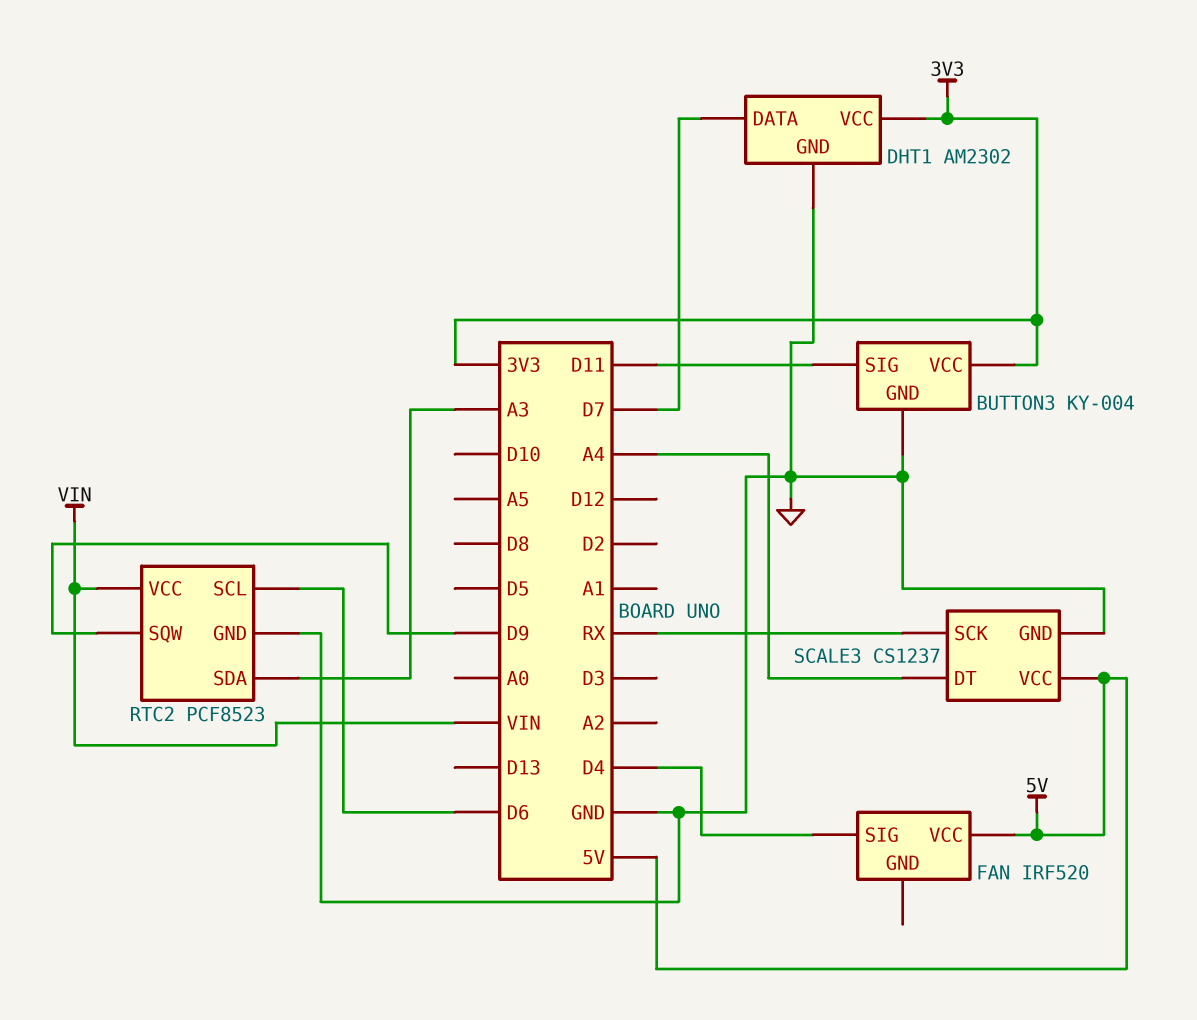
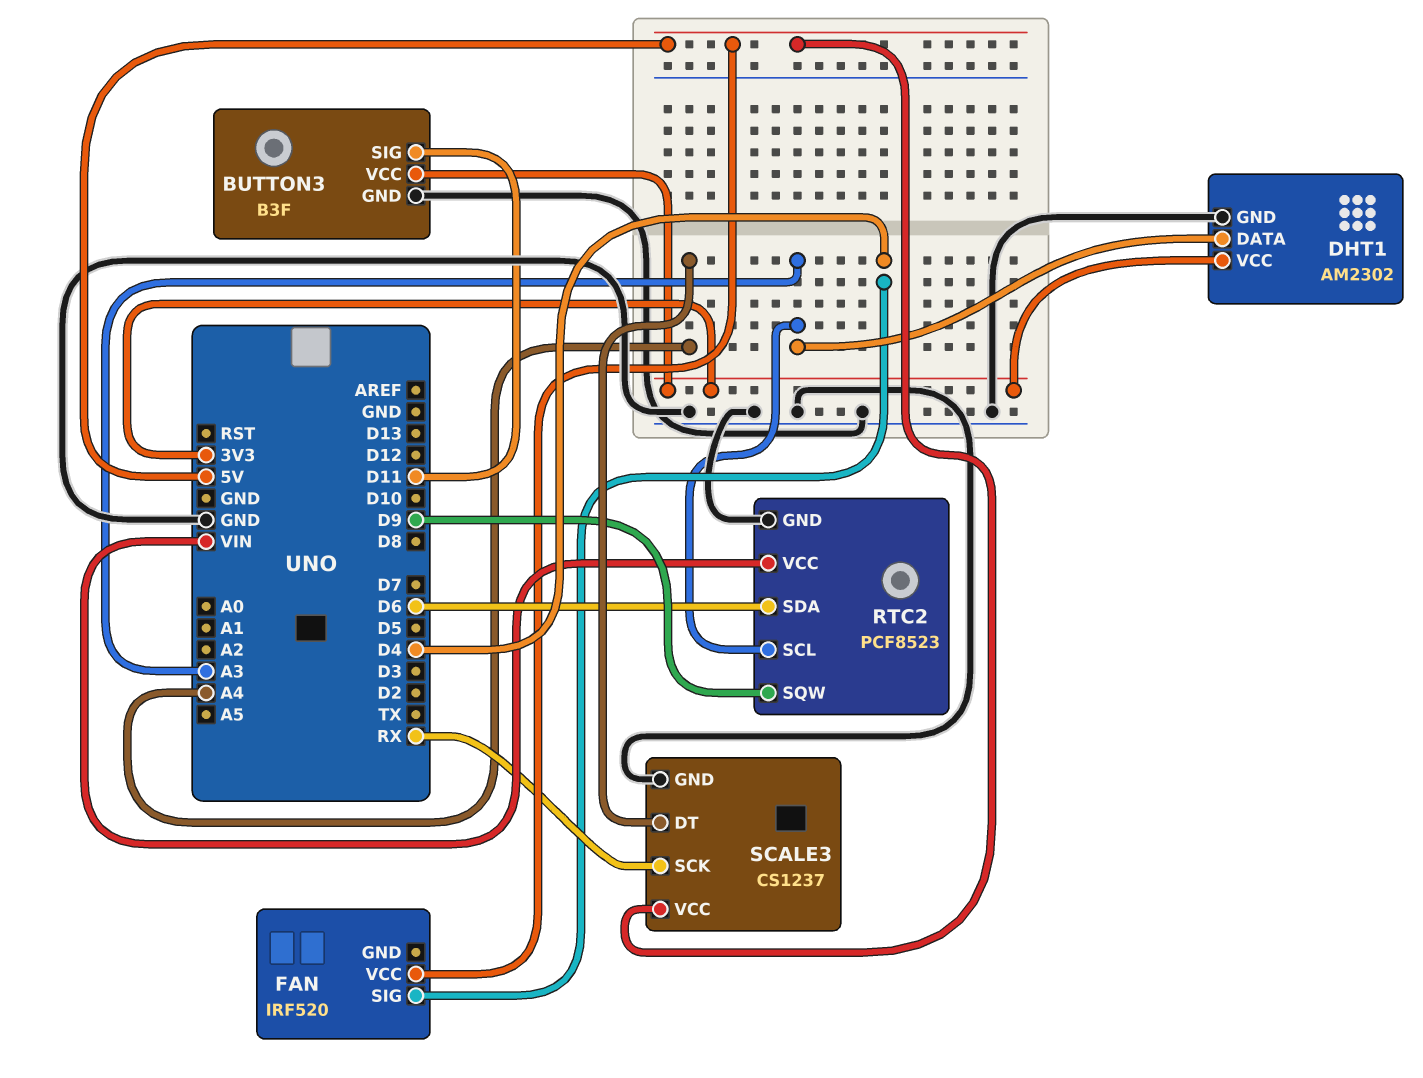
BUTTON3: KY-004 -> B3F
DHT1 pin DATA: D7 -> A3
RTC2 pin SCL: D6 -> A3
RTC2 pin SDA: A3 -> D6

